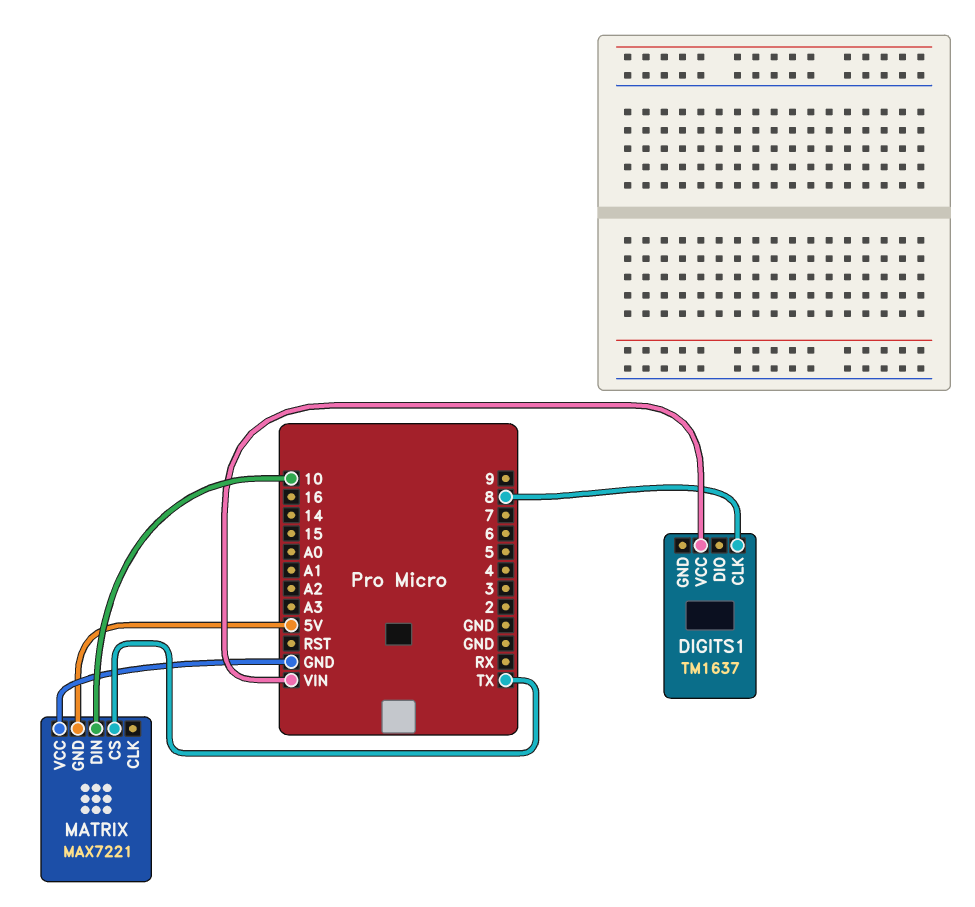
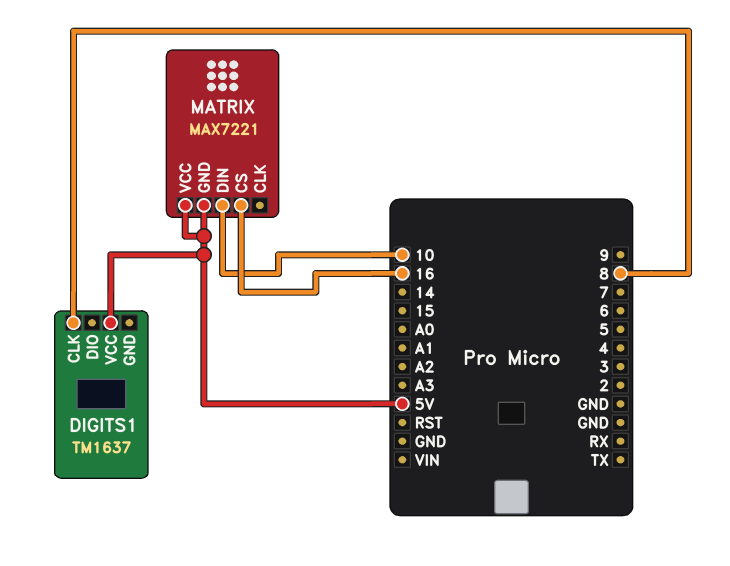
DIGITS1 pin VCC: VIN -> 5V
MATRIX pin CS: TX -> 16
MATRIX pin VCC: GND -> 5V

